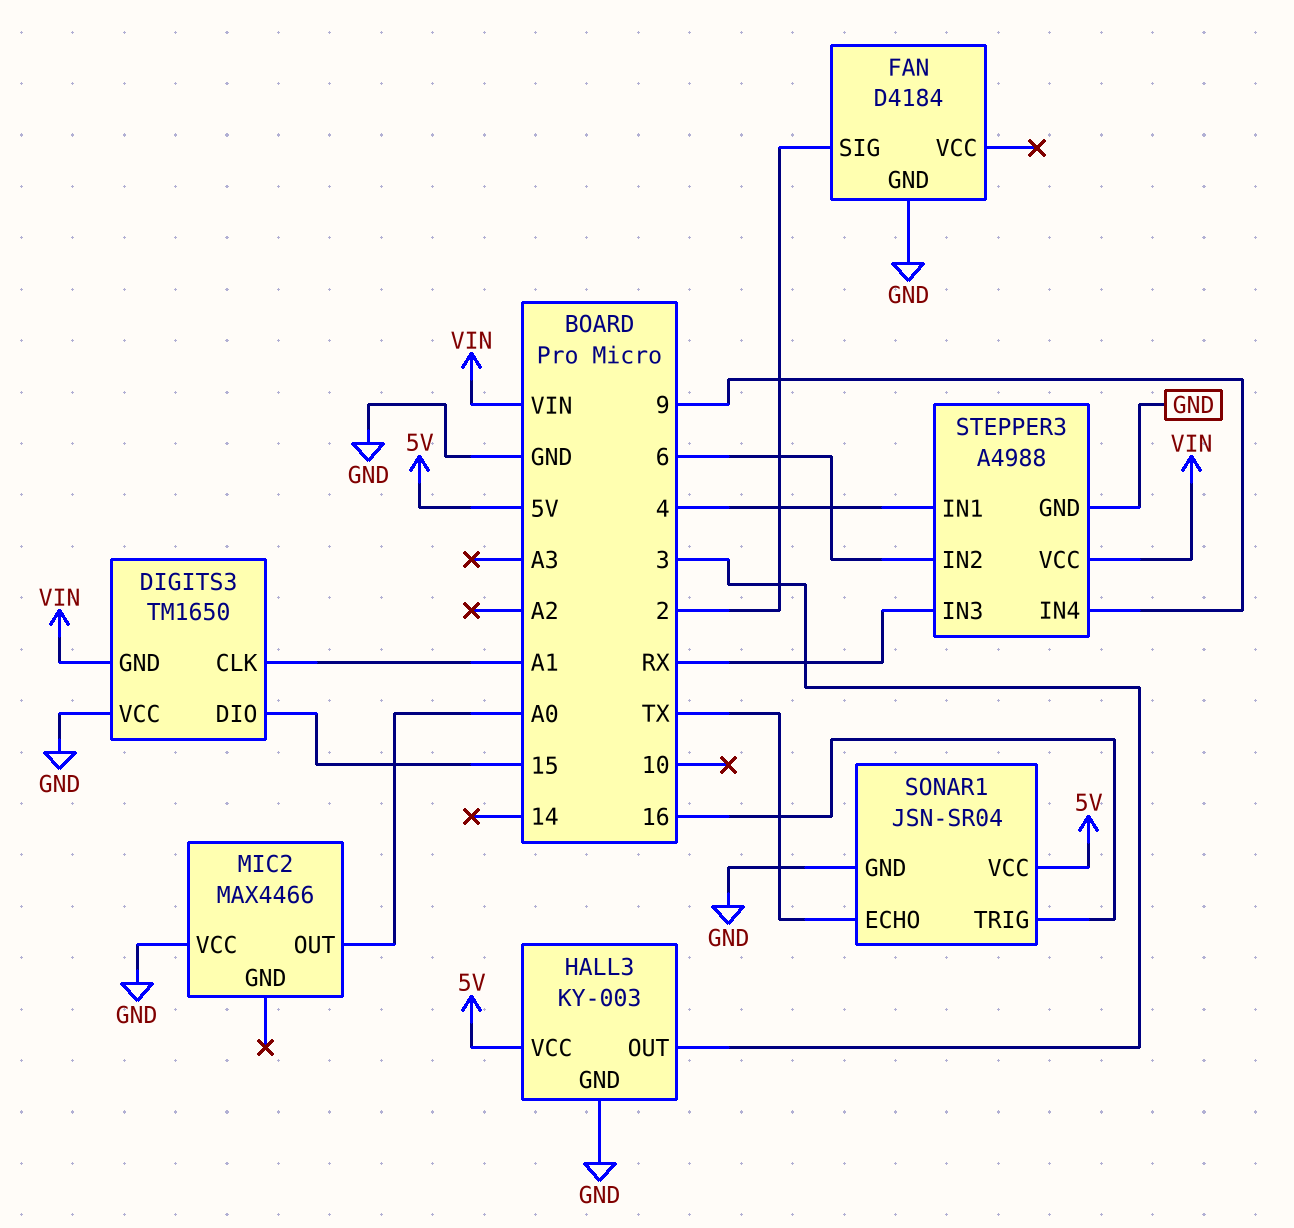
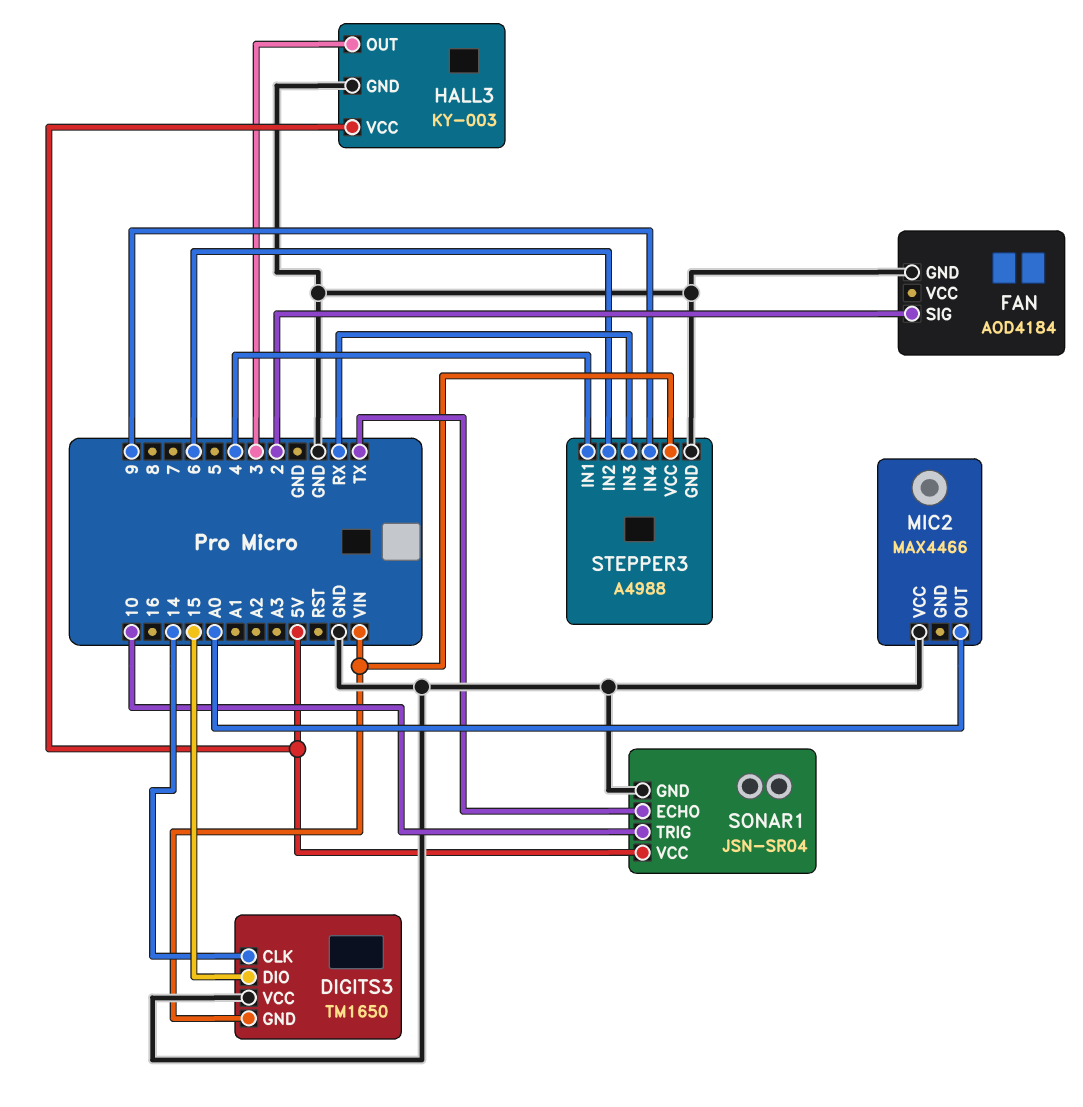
DIGITS3 pin CLK: A1 -> 14
FAN: D4184 -> AOD4184
SONAR1 pin TRIG: 16 -> 10

